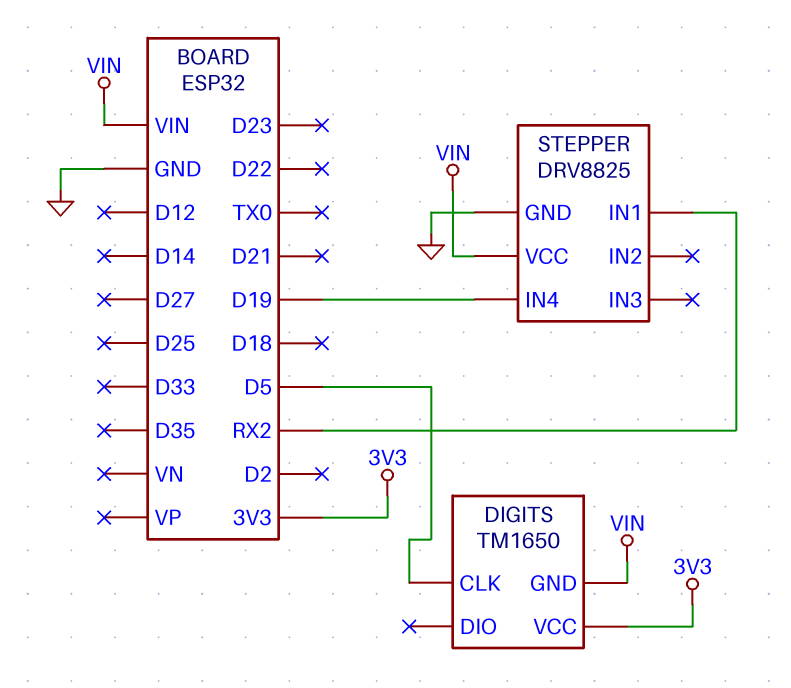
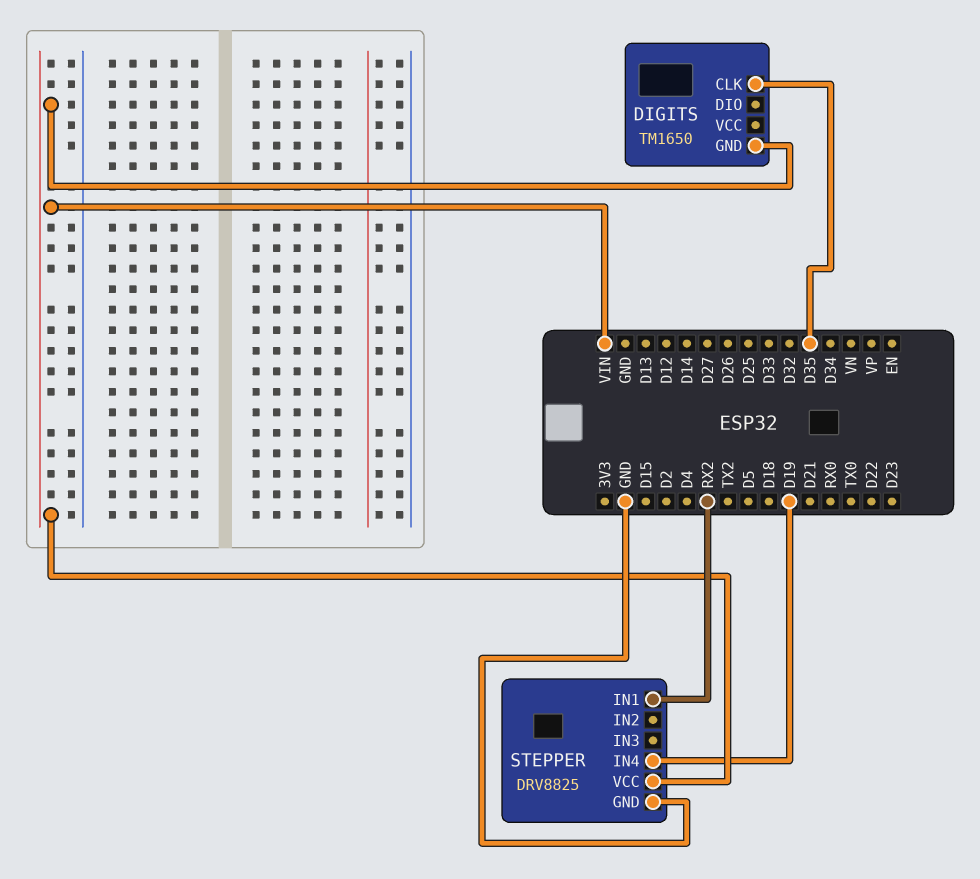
DIGITS pin CLK: D5 -> D35
DIGITS pin VCC: 3V3 -> none

